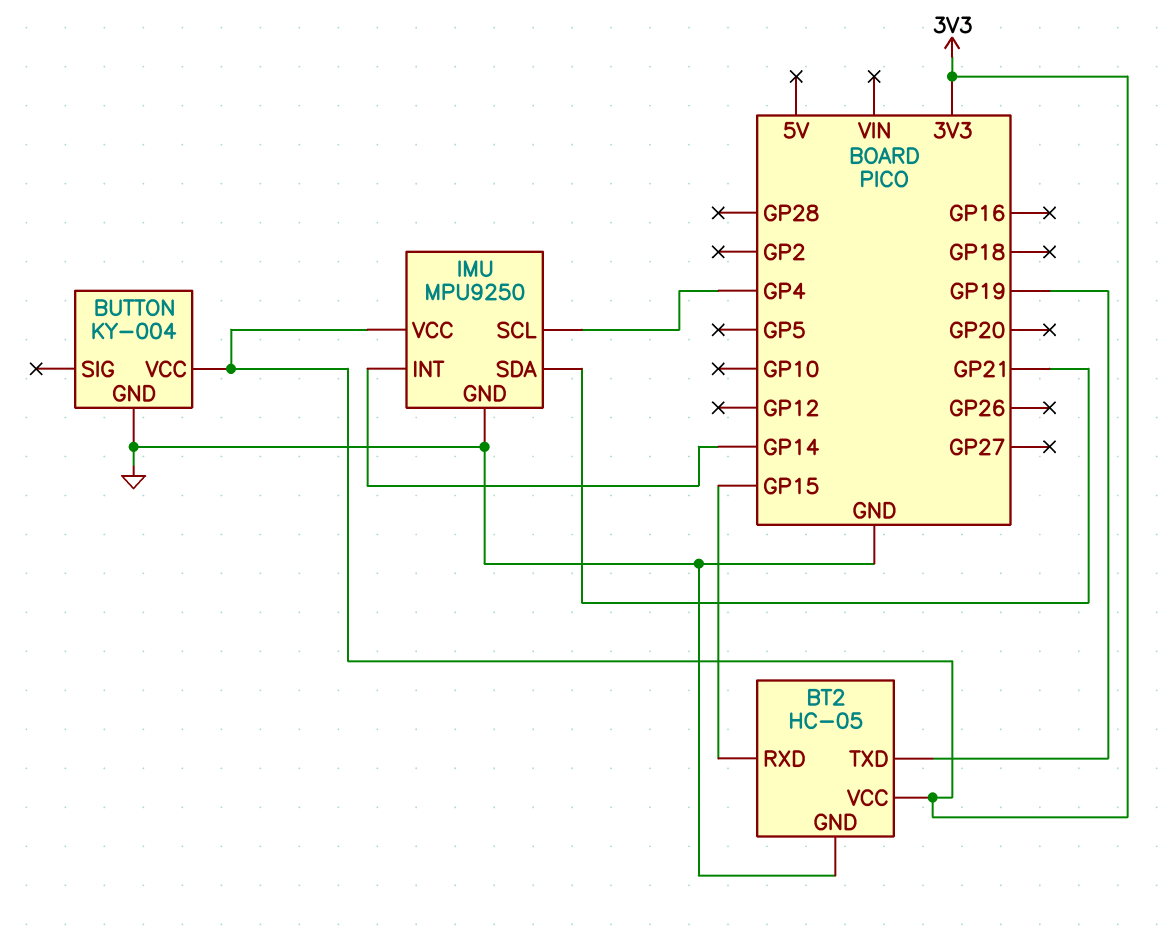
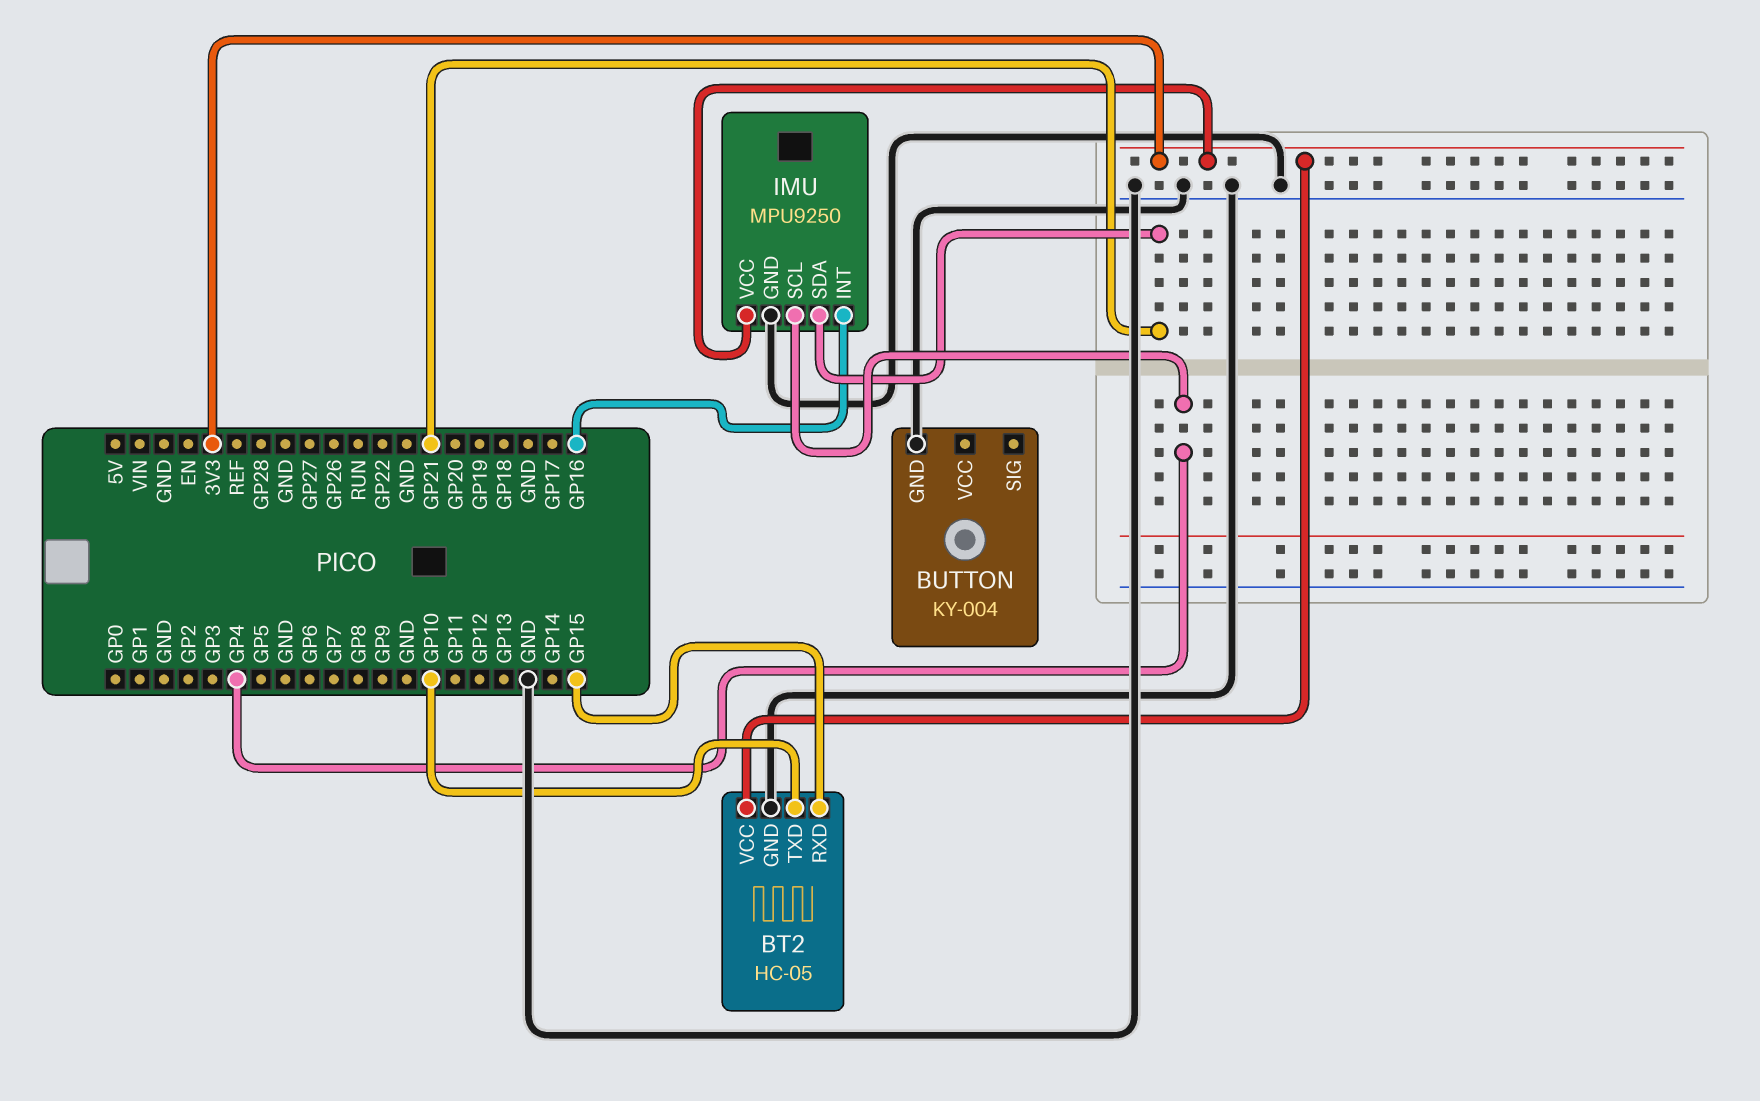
BT2 pin TXD: GP19 -> GP10
BUTTON pin VCC: 3V3 -> none
IMU pin INT: GP14 -> GP16

